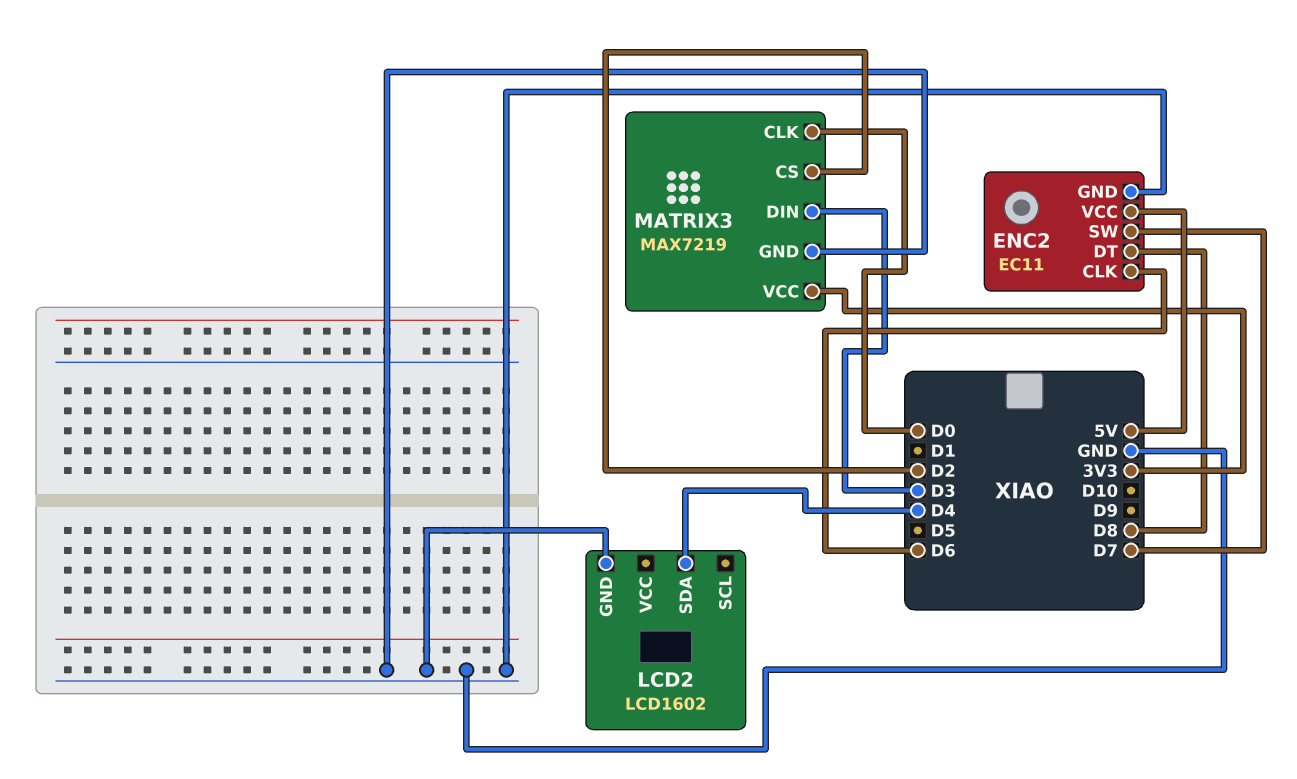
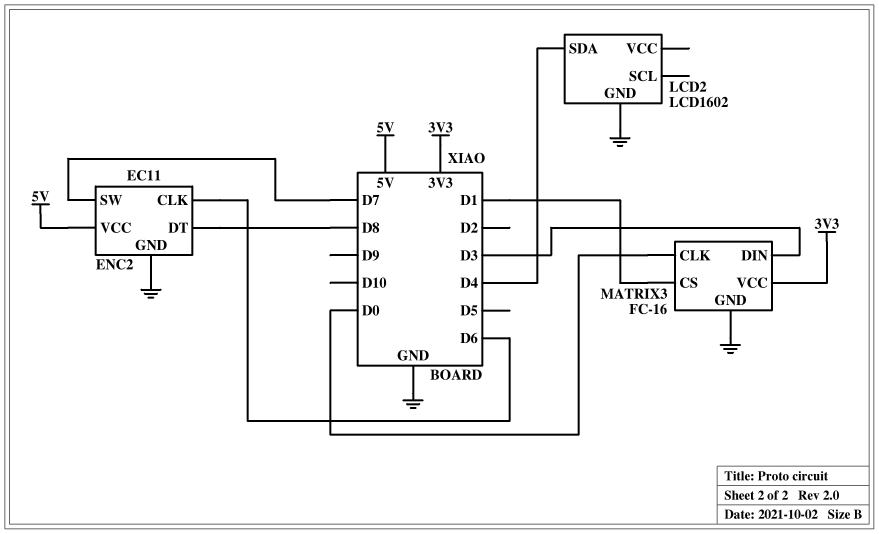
MATRIX3: MAX7219 -> FC-16
MATRIX3 pin CS: D2 -> D1

